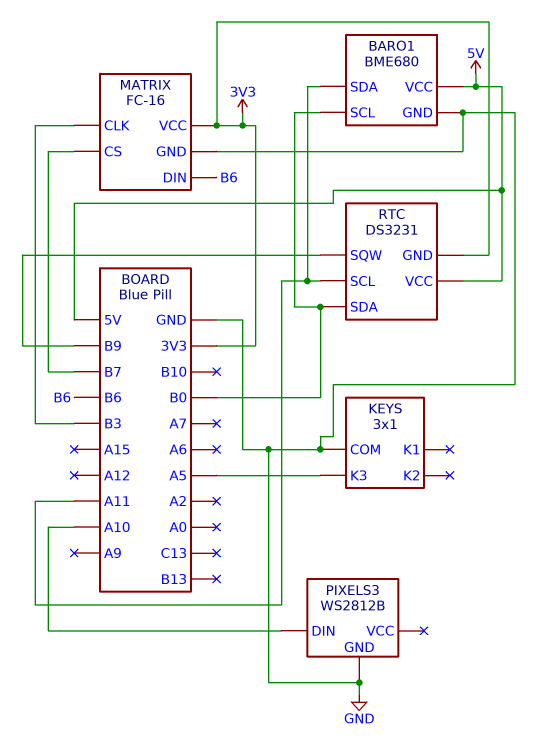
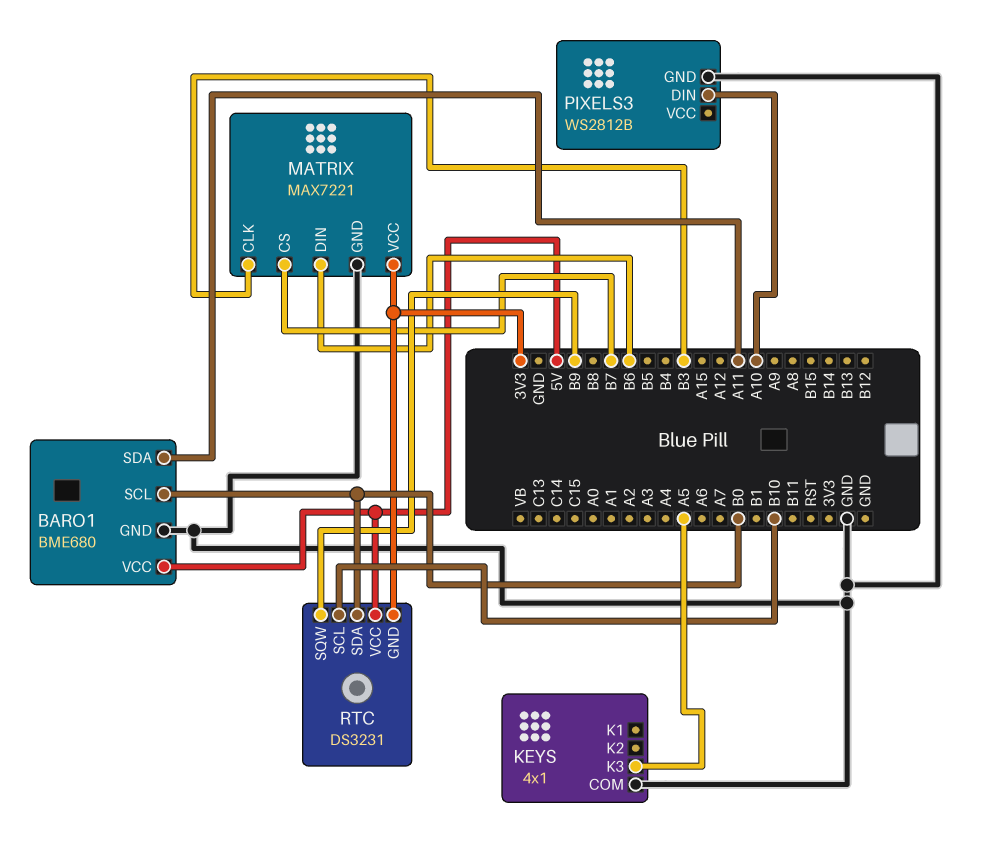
KEYS: 3x1 -> 4x1
MATRIX: FC-16 -> MAX7221
RTC pin SCL: A11 -> B10

